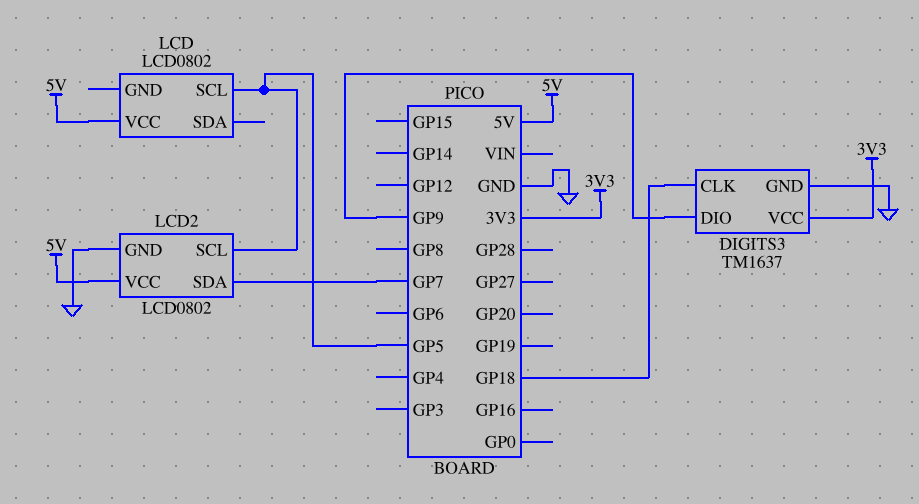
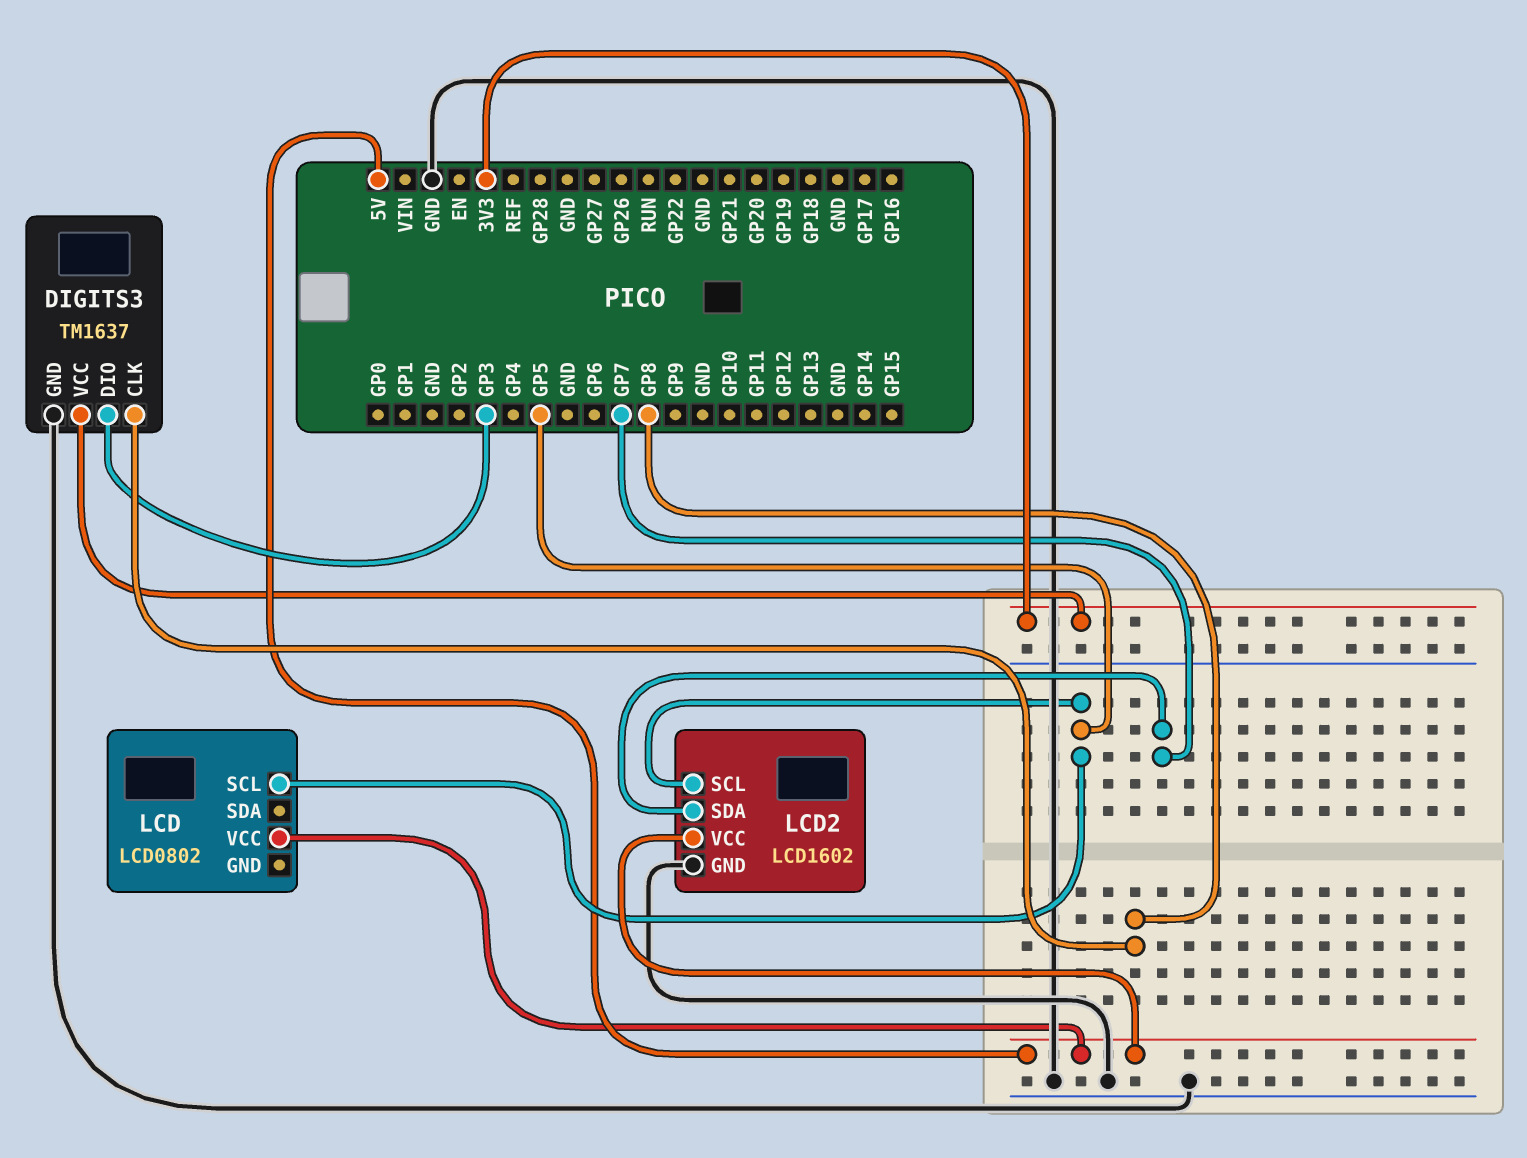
DIGITS3 pin CLK: GP18 -> GP8
DIGITS3 pin DIO: GP9 -> GP3
LCD2: LCD0802 -> LCD1602

